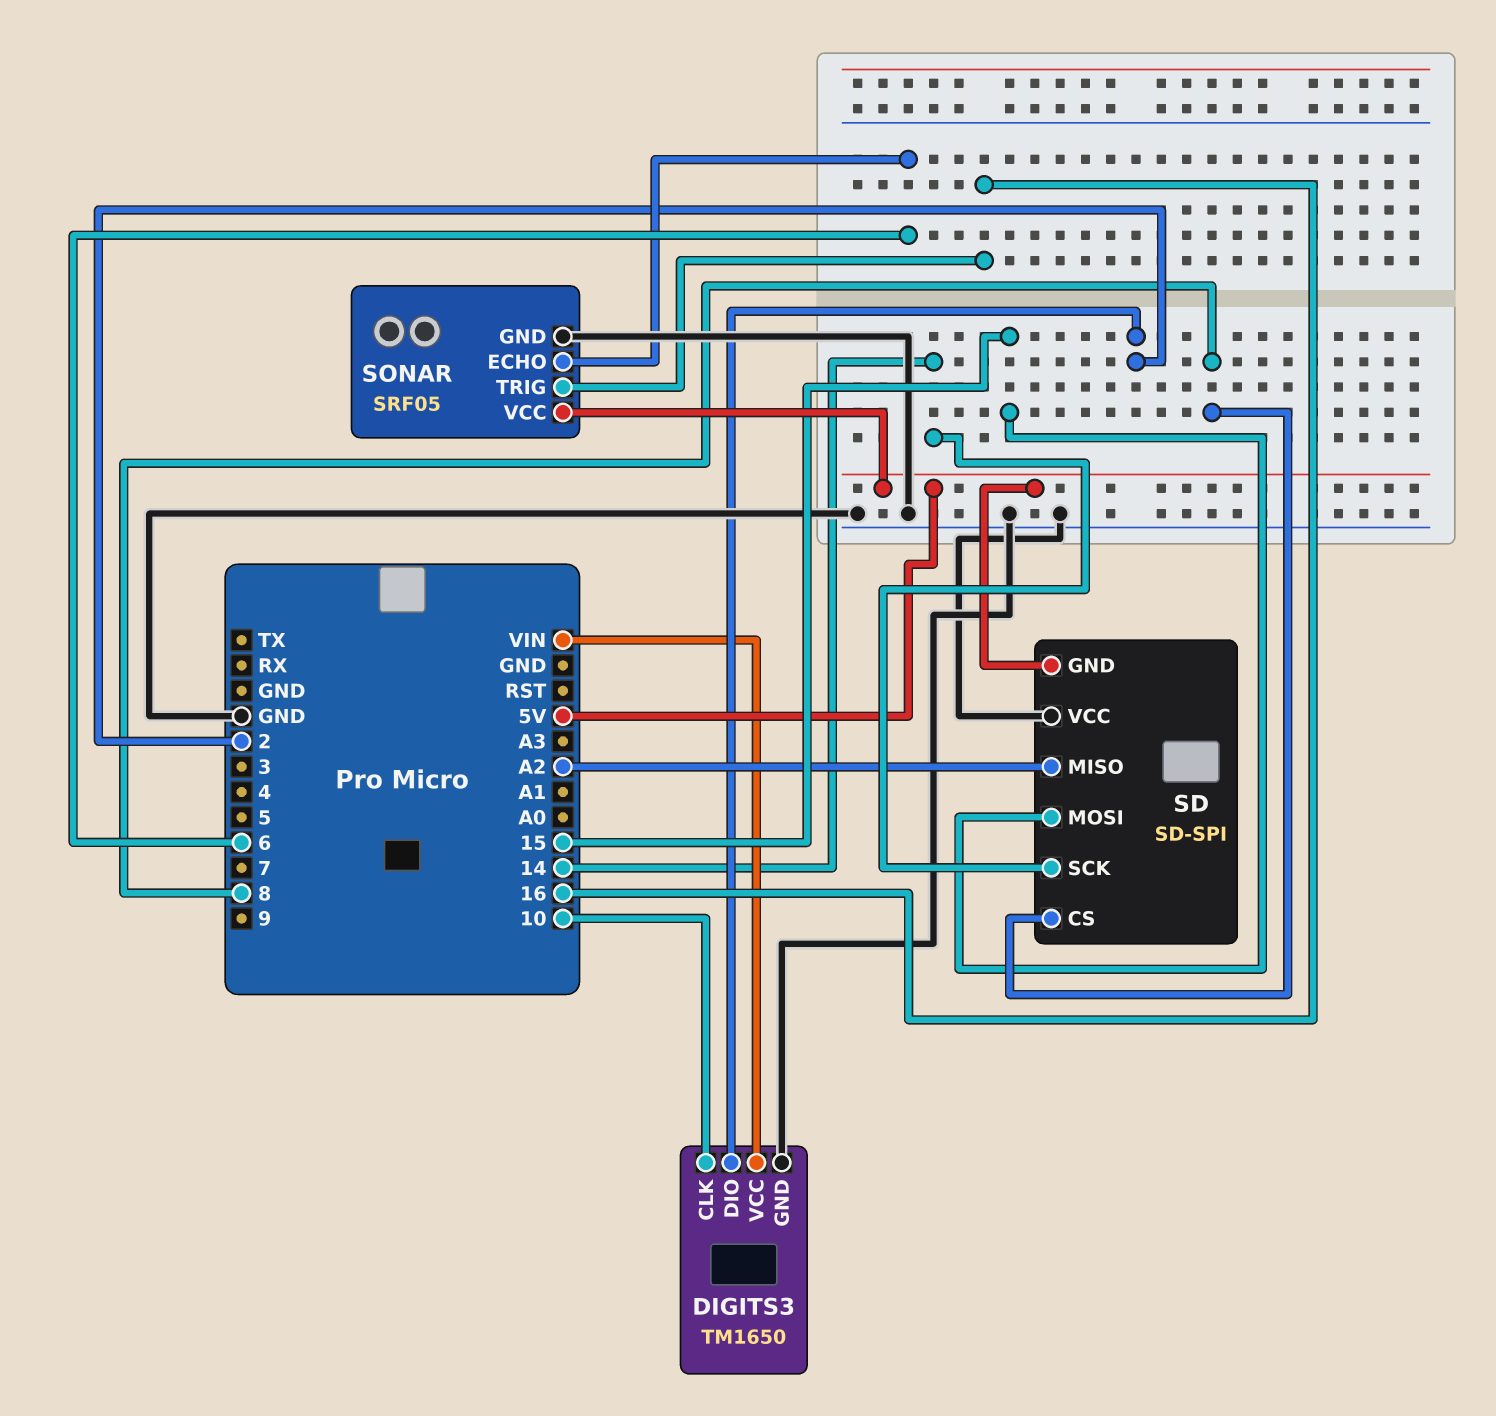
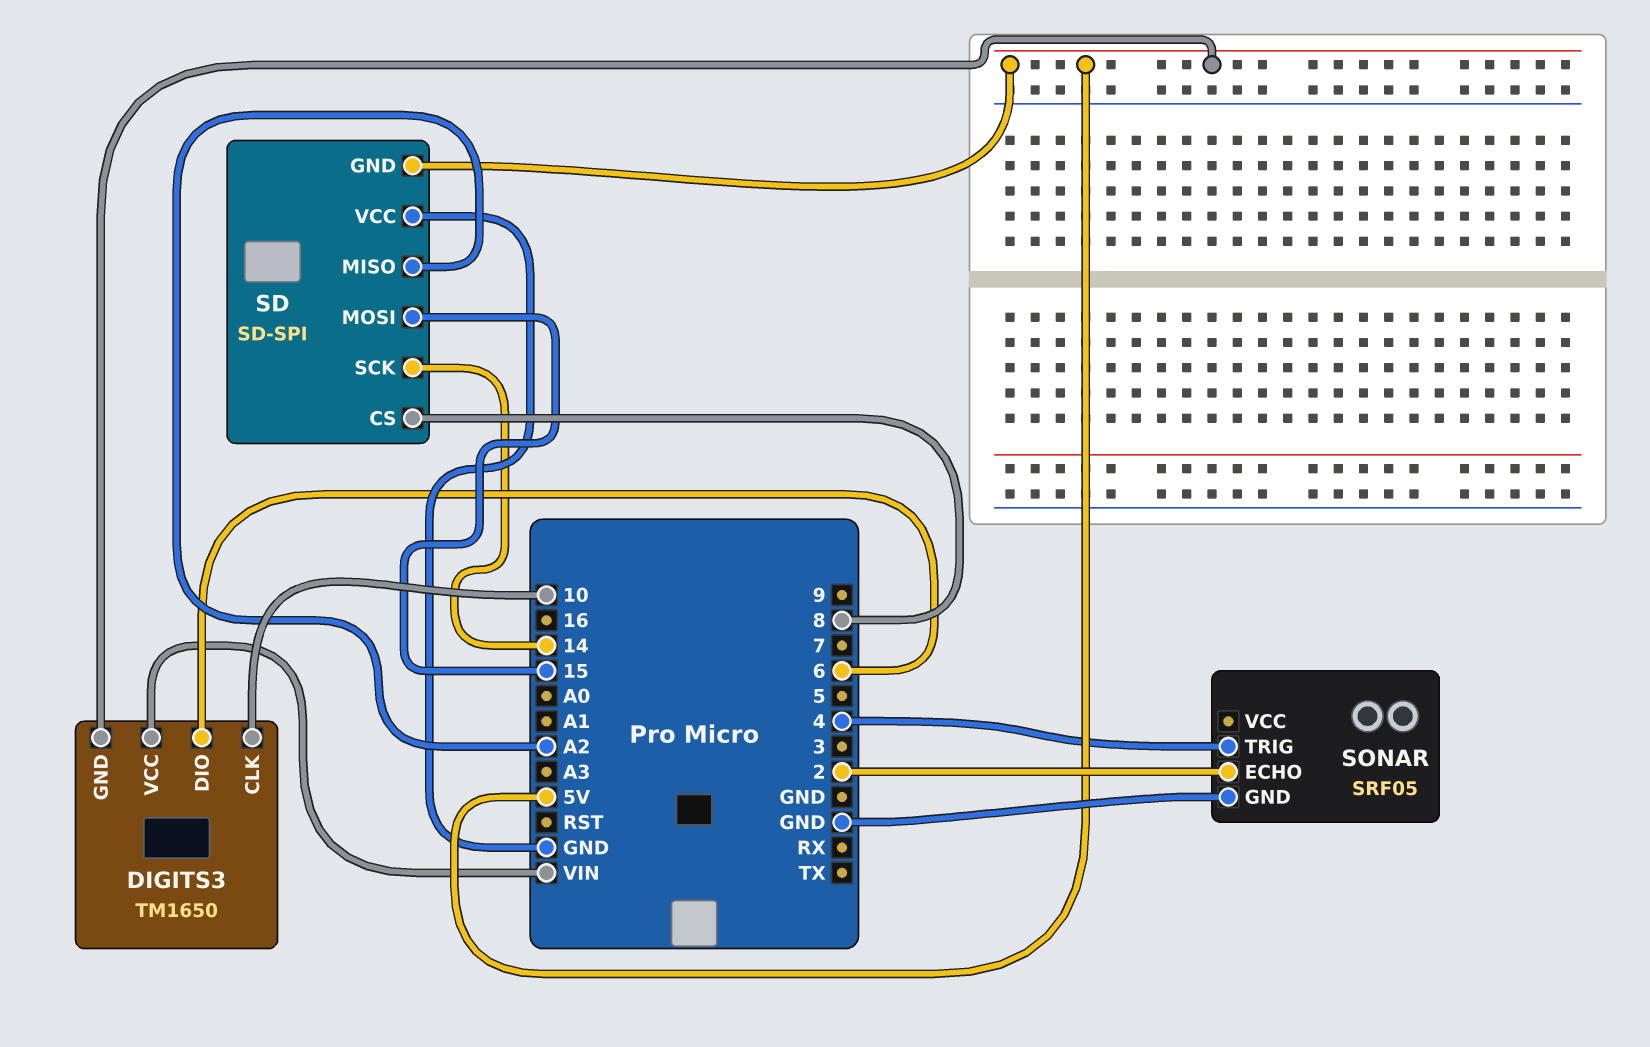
DIGITS3 pin DIO: 2 -> 6
DIGITS3 pin GND: GND -> 5V
SONAR pin ECHO: 6 -> 2
SONAR pin TRIG: 16 -> 4
SONAR pin VCC: 5V -> none

